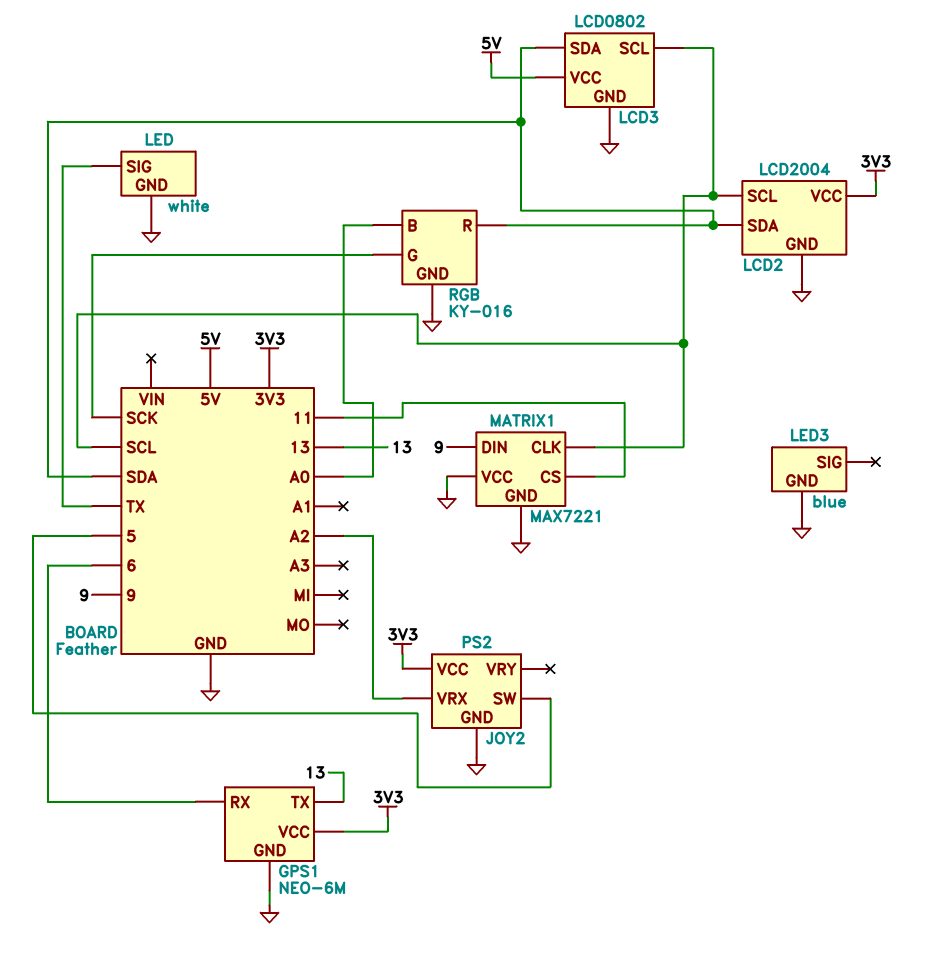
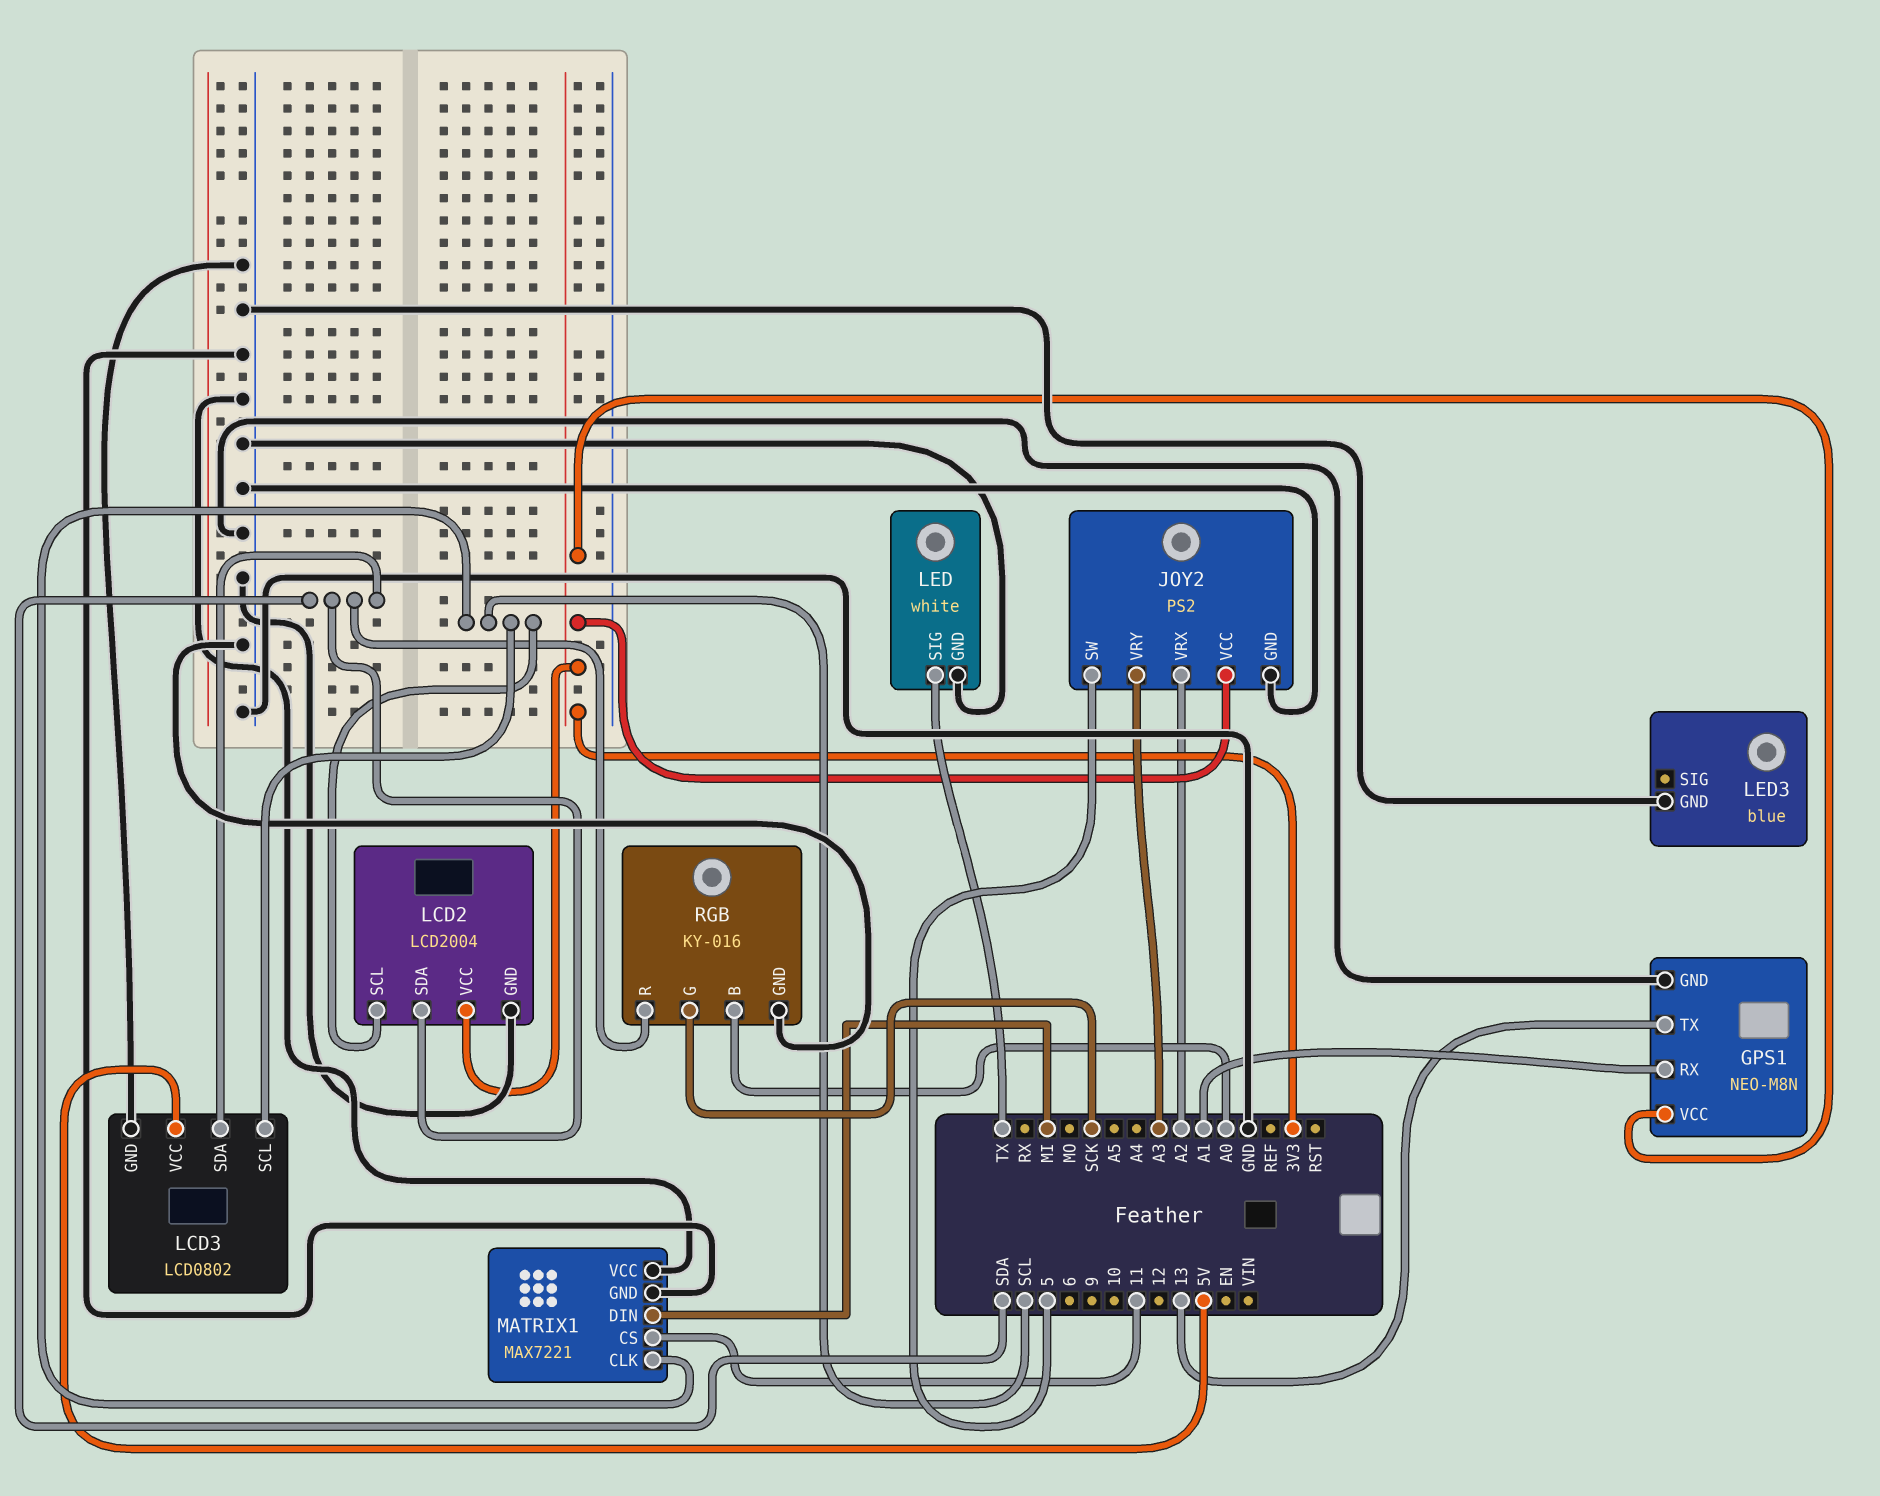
GPS1: NEO-6M -> NEO-M8N
GPS1 pin RX: 6 -> A1
JOY2 pin VRY: none -> A3
MATRIX1 pin DIN: 9 -> MI

